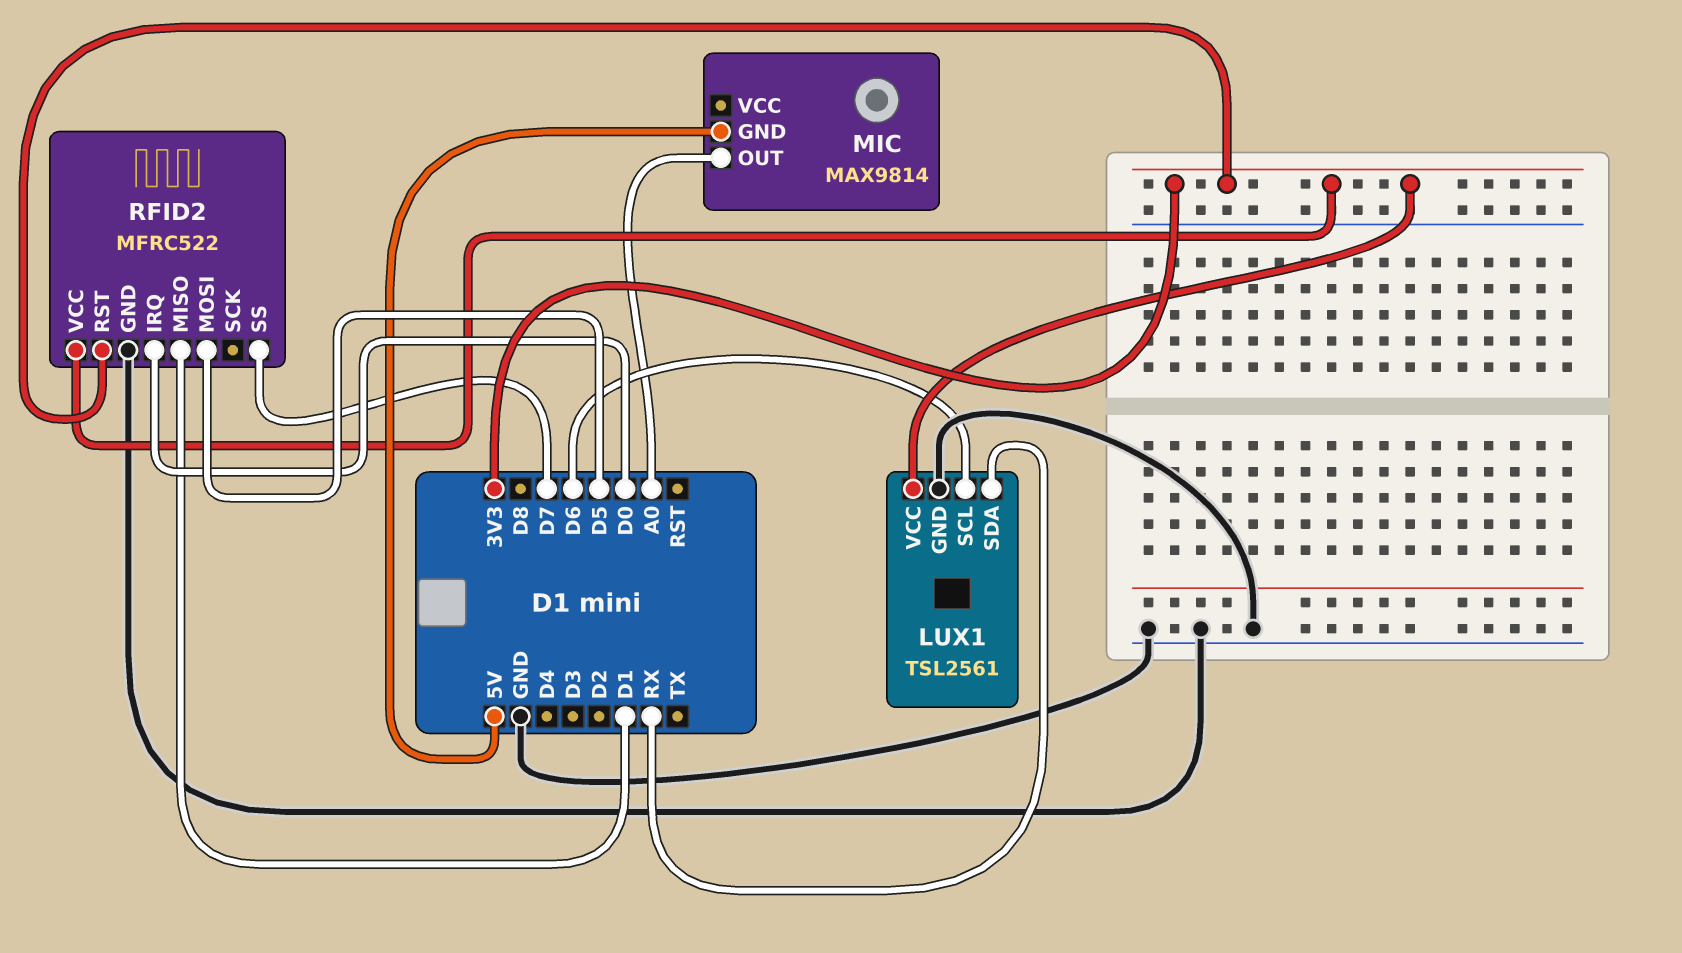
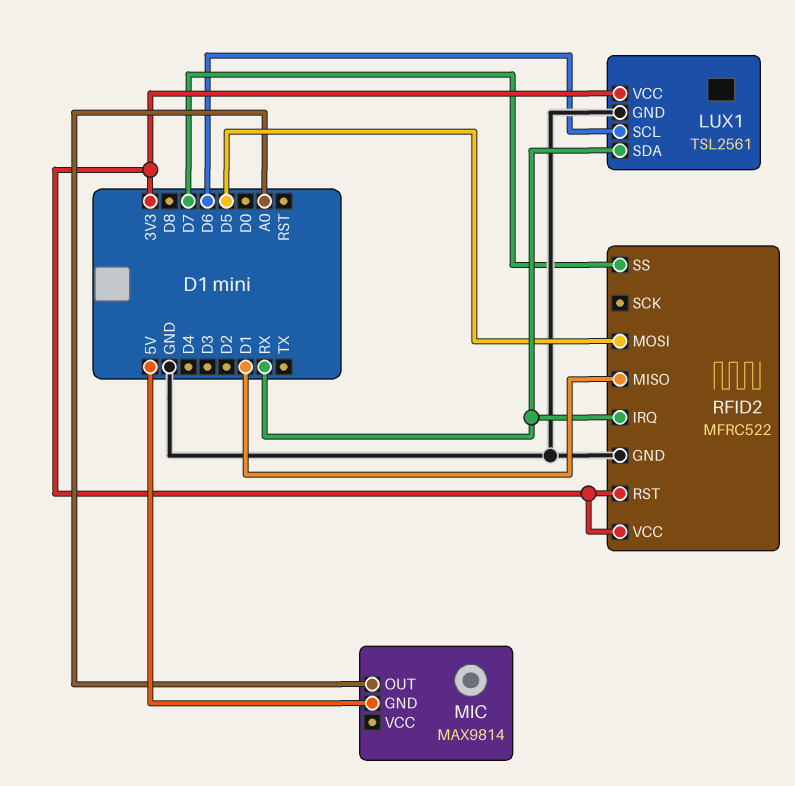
RFID2 pin IRQ: D0 -> RX

